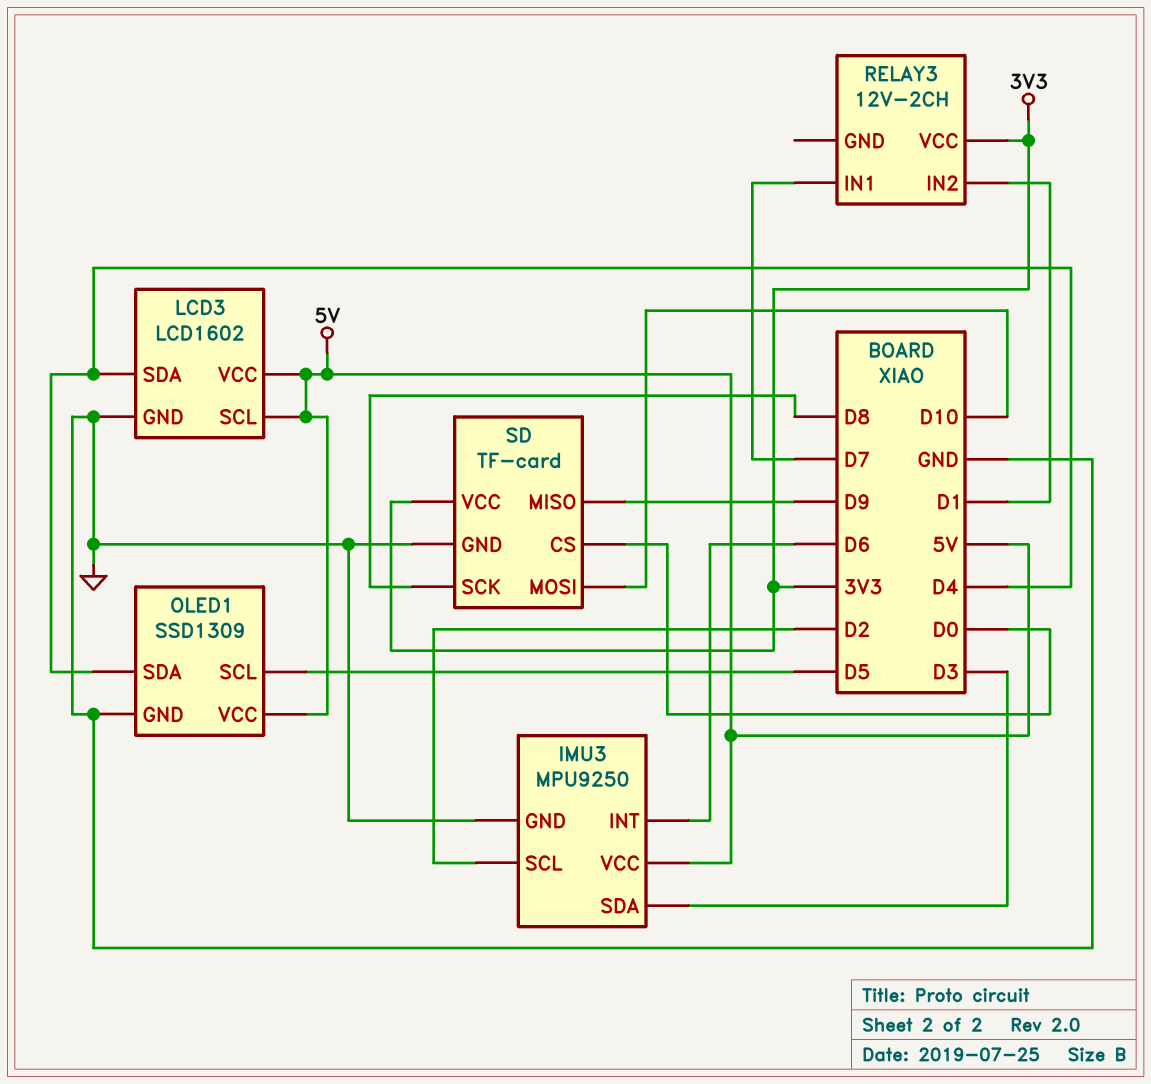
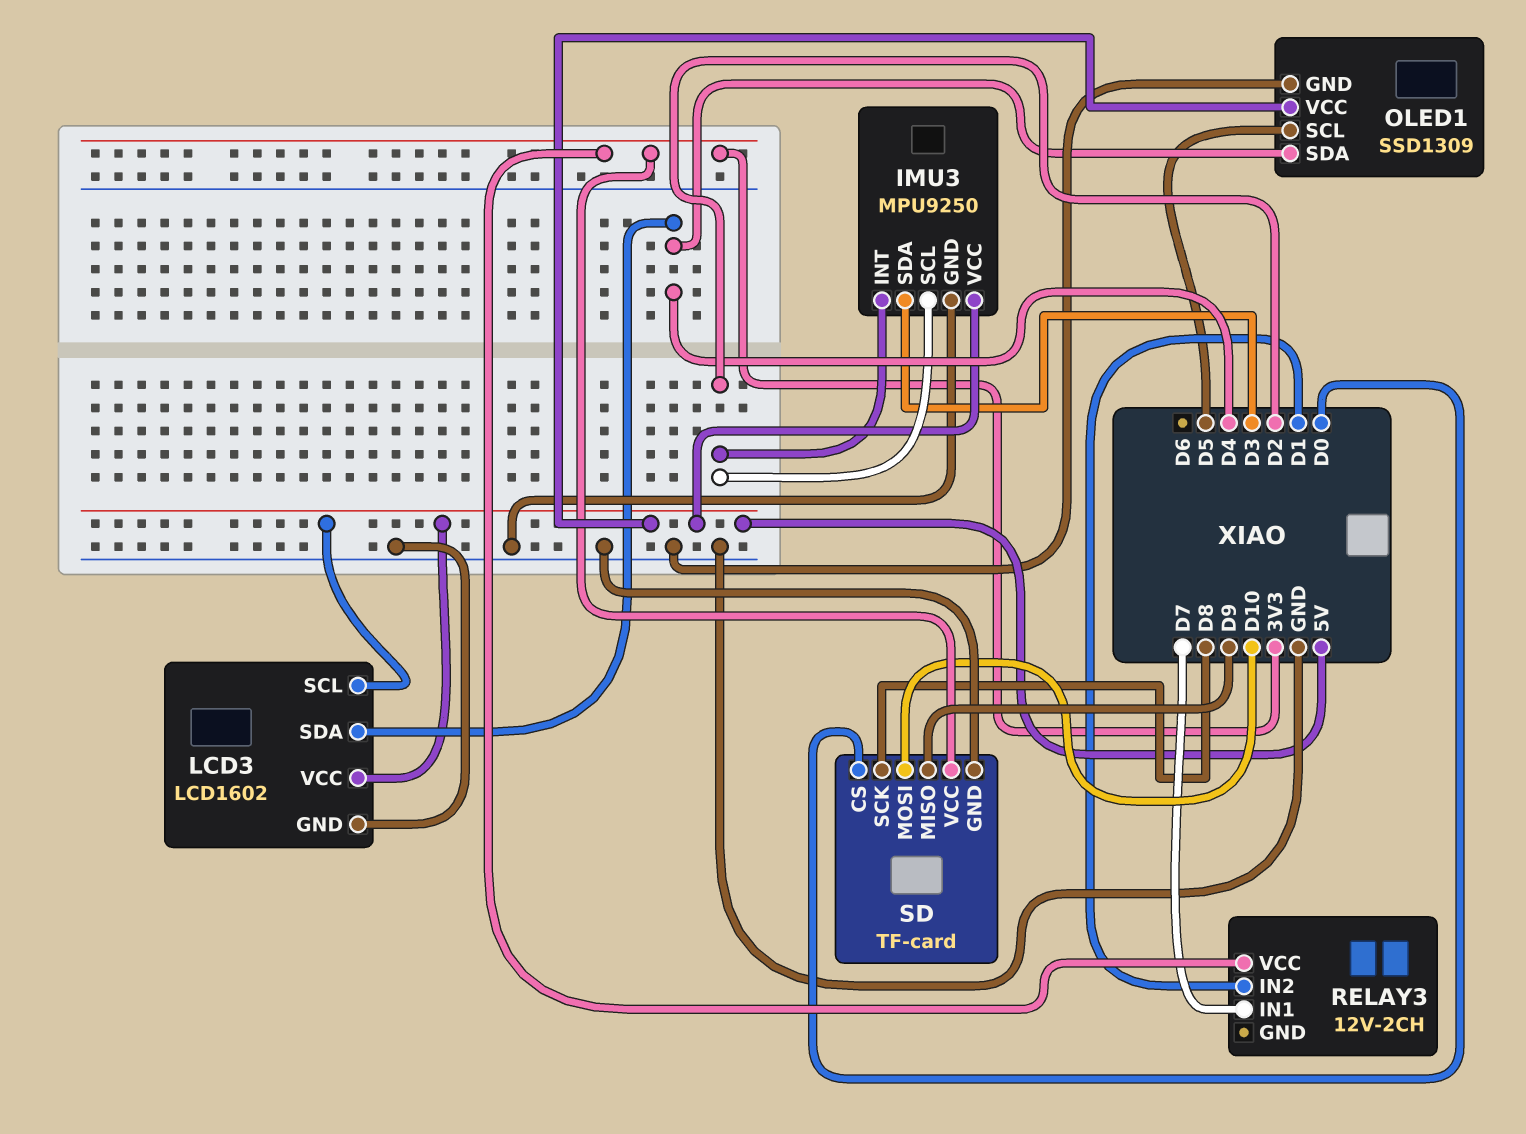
IMU3 pin INT: D6 -> D2

